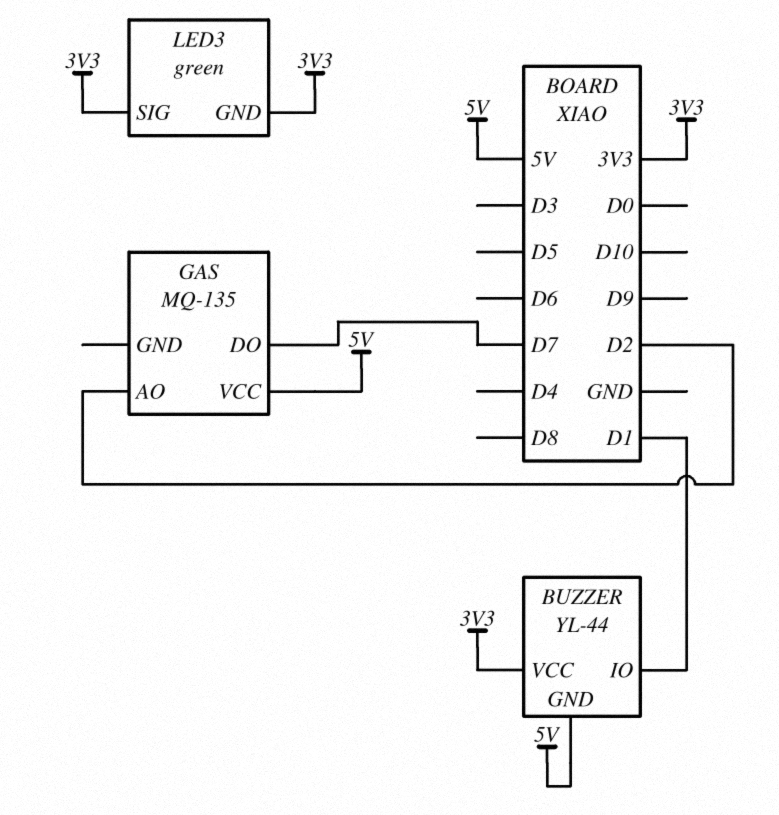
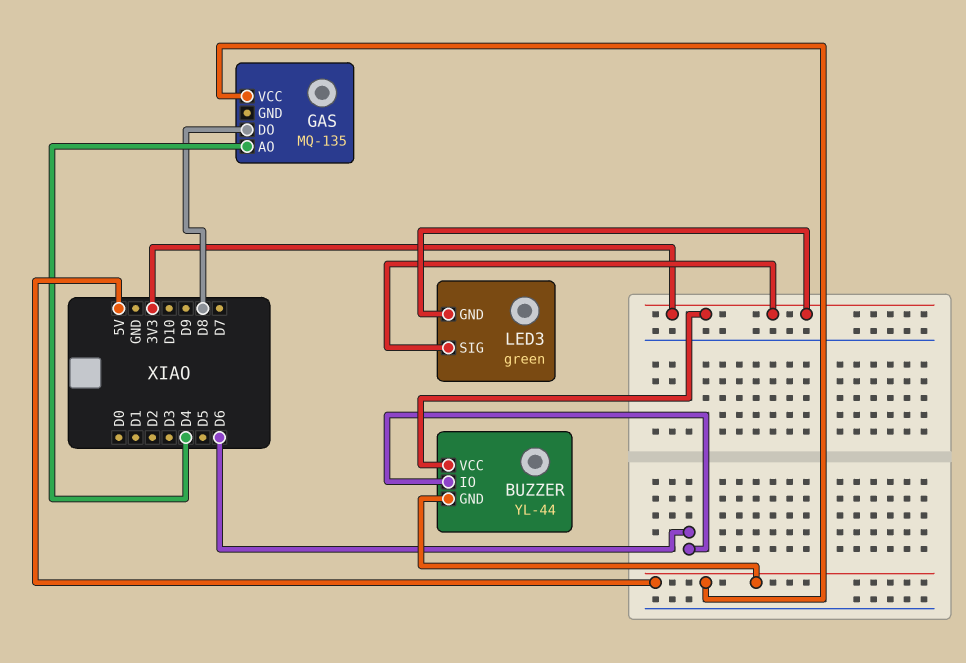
BUZZER pin IO: D1 -> D6
GAS pin AO: D2 -> D4
GAS pin DO: D7 -> D8

